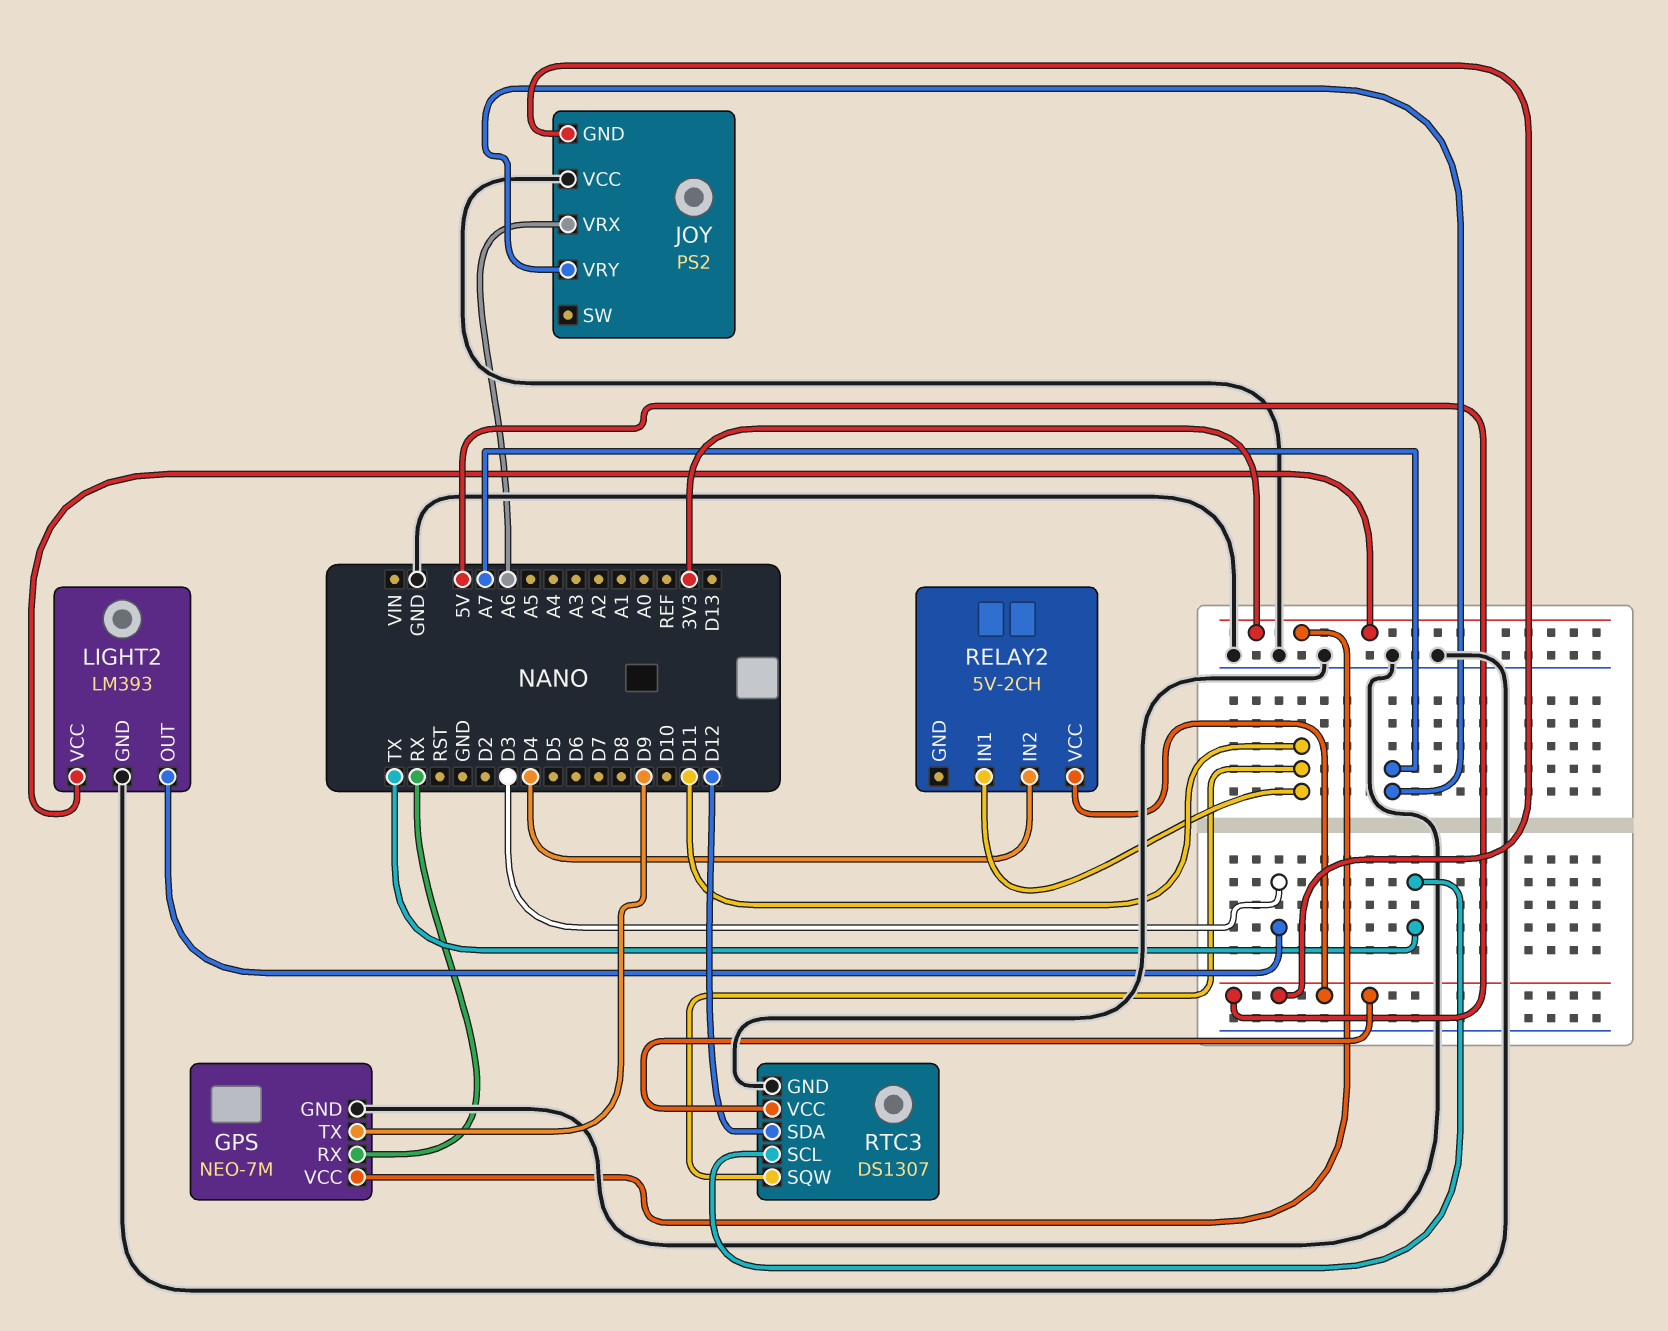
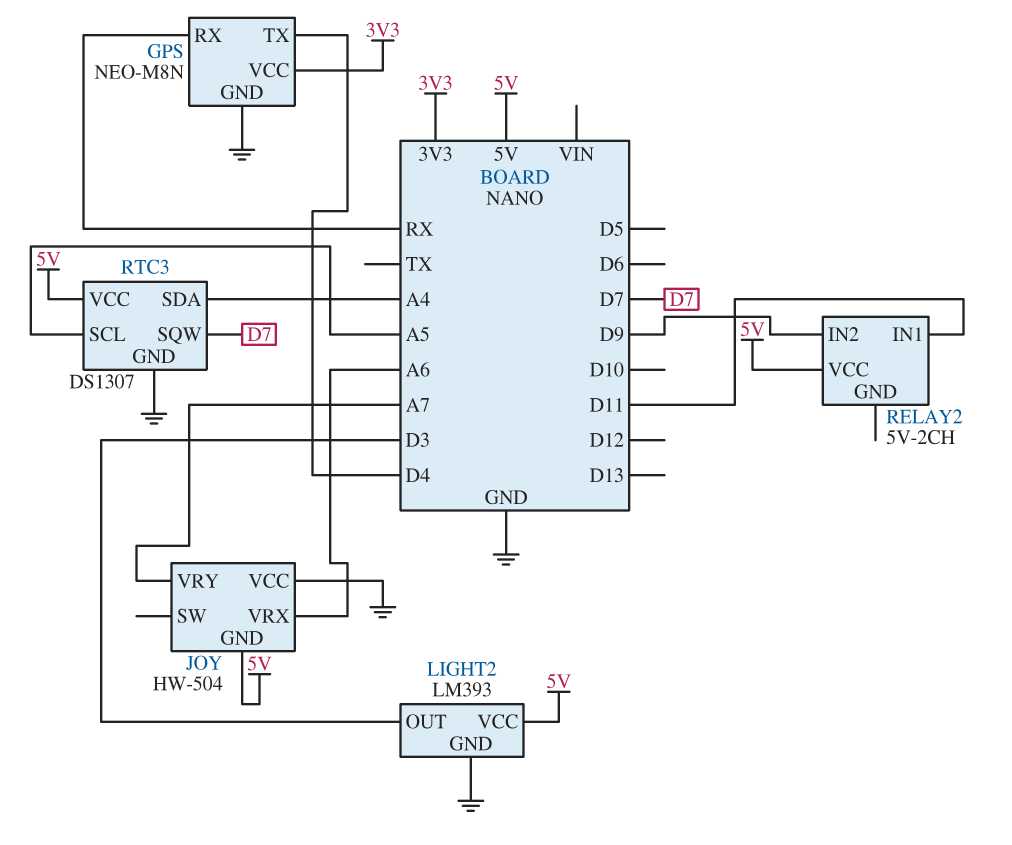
GPS: NEO-7M -> NEO-M8N
GPS pin TX: D9 -> D4
JOY: PS2 -> HW-504
LIGHT2 pin VCC: 3V3 -> 5V
RELAY2 pin IN2: D4 -> D9
RTC3 pin SCL: TX -> A5
RTC3 pin SDA: D12 -> A4
RTC3 pin SQW: D11 -> D7

